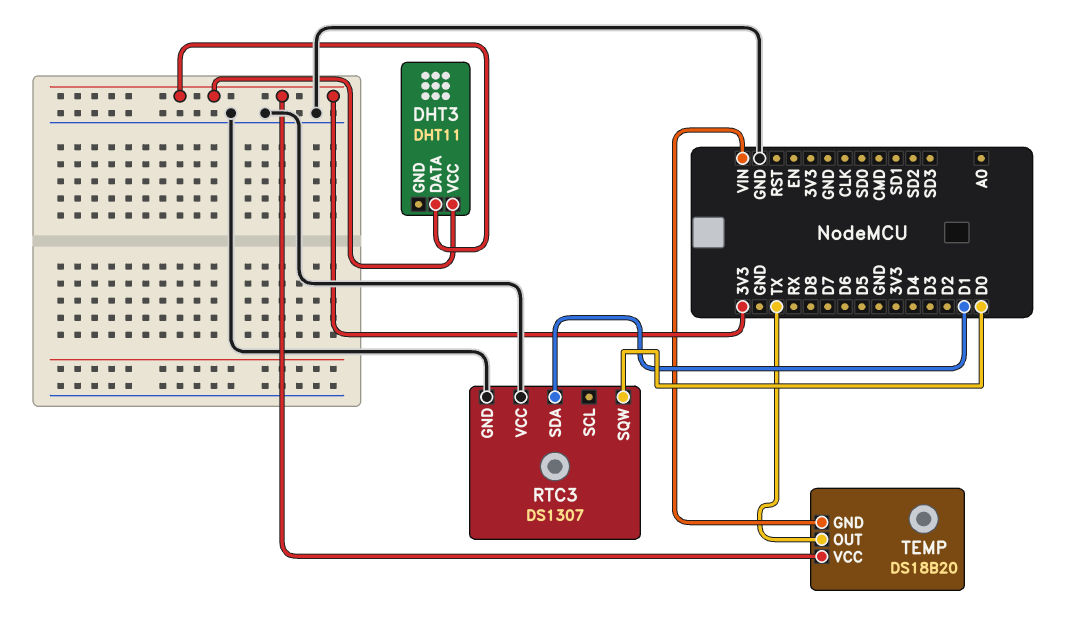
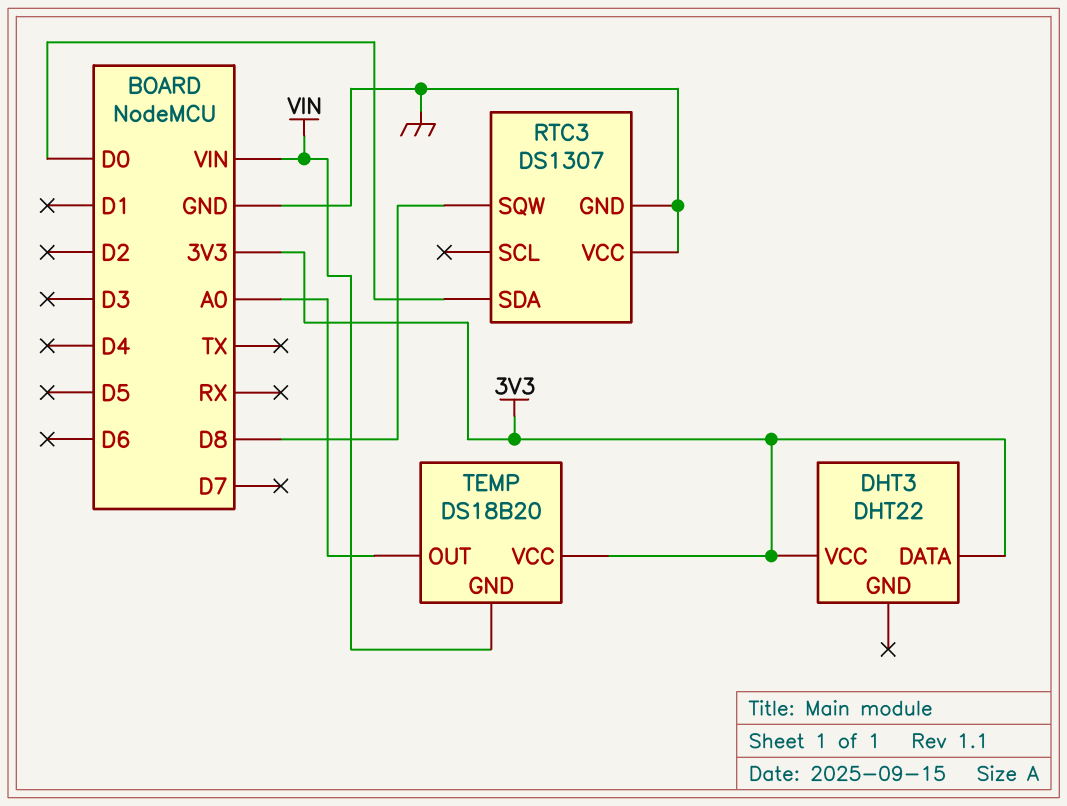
DHT3: DHT11 -> DHT22
RTC3 pin SDA: D1 -> D0
RTC3 pin SQW: D0 -> D8
TEMP pin OUT: TX -> A0

